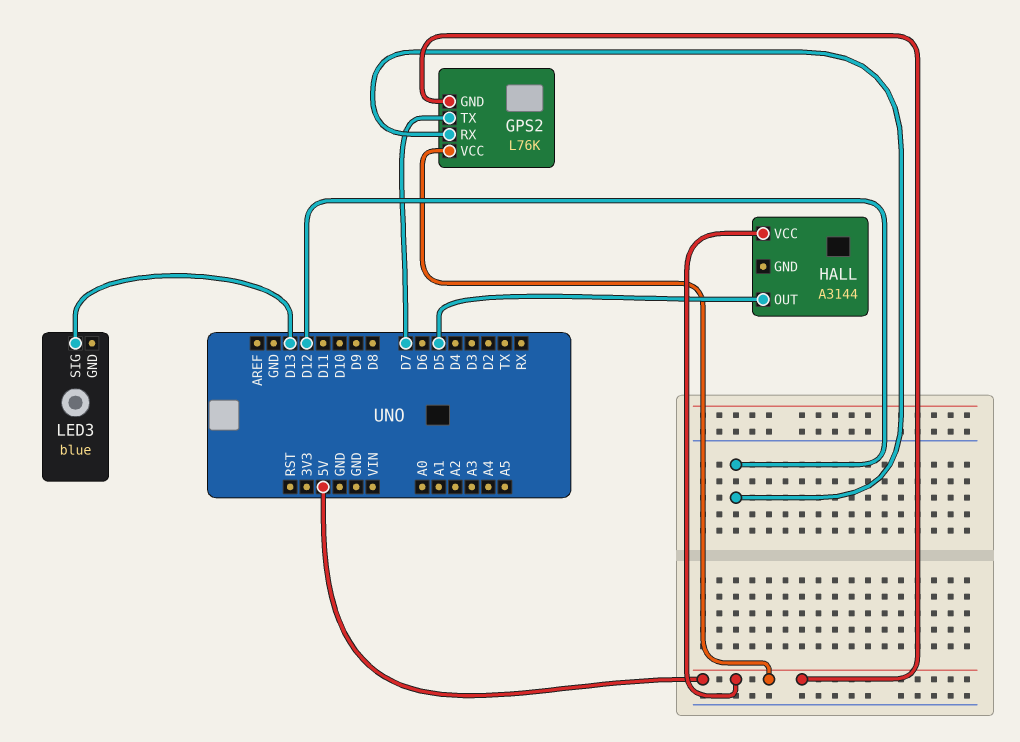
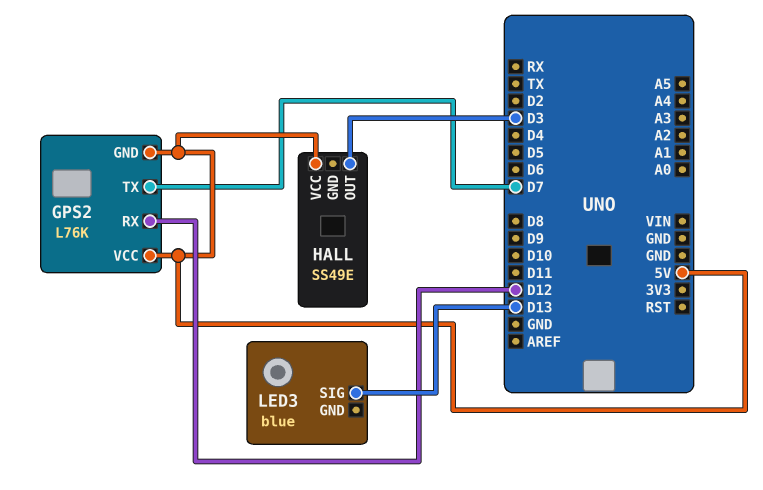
HALL: A3144 -> SS49E
HALL pin OUT: D5 -> D3

